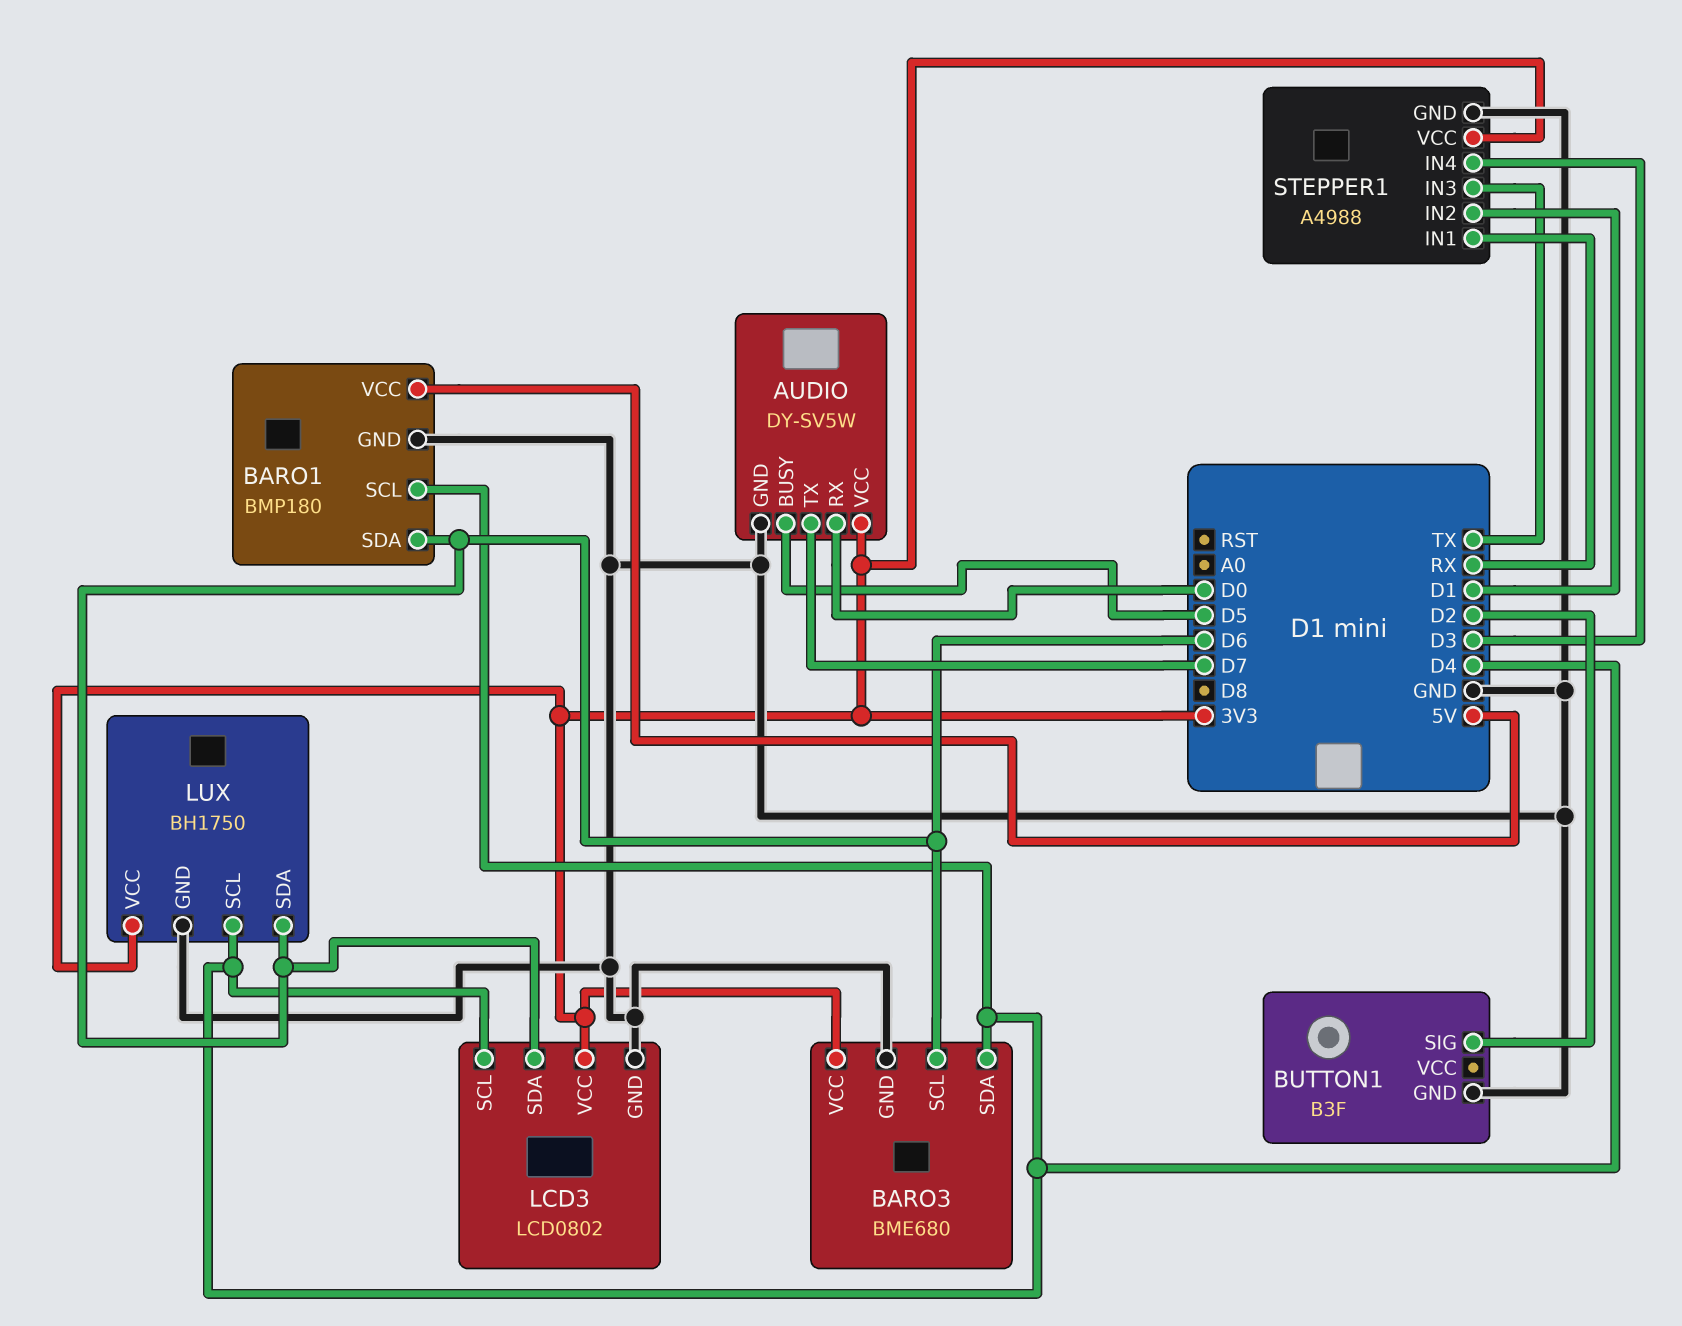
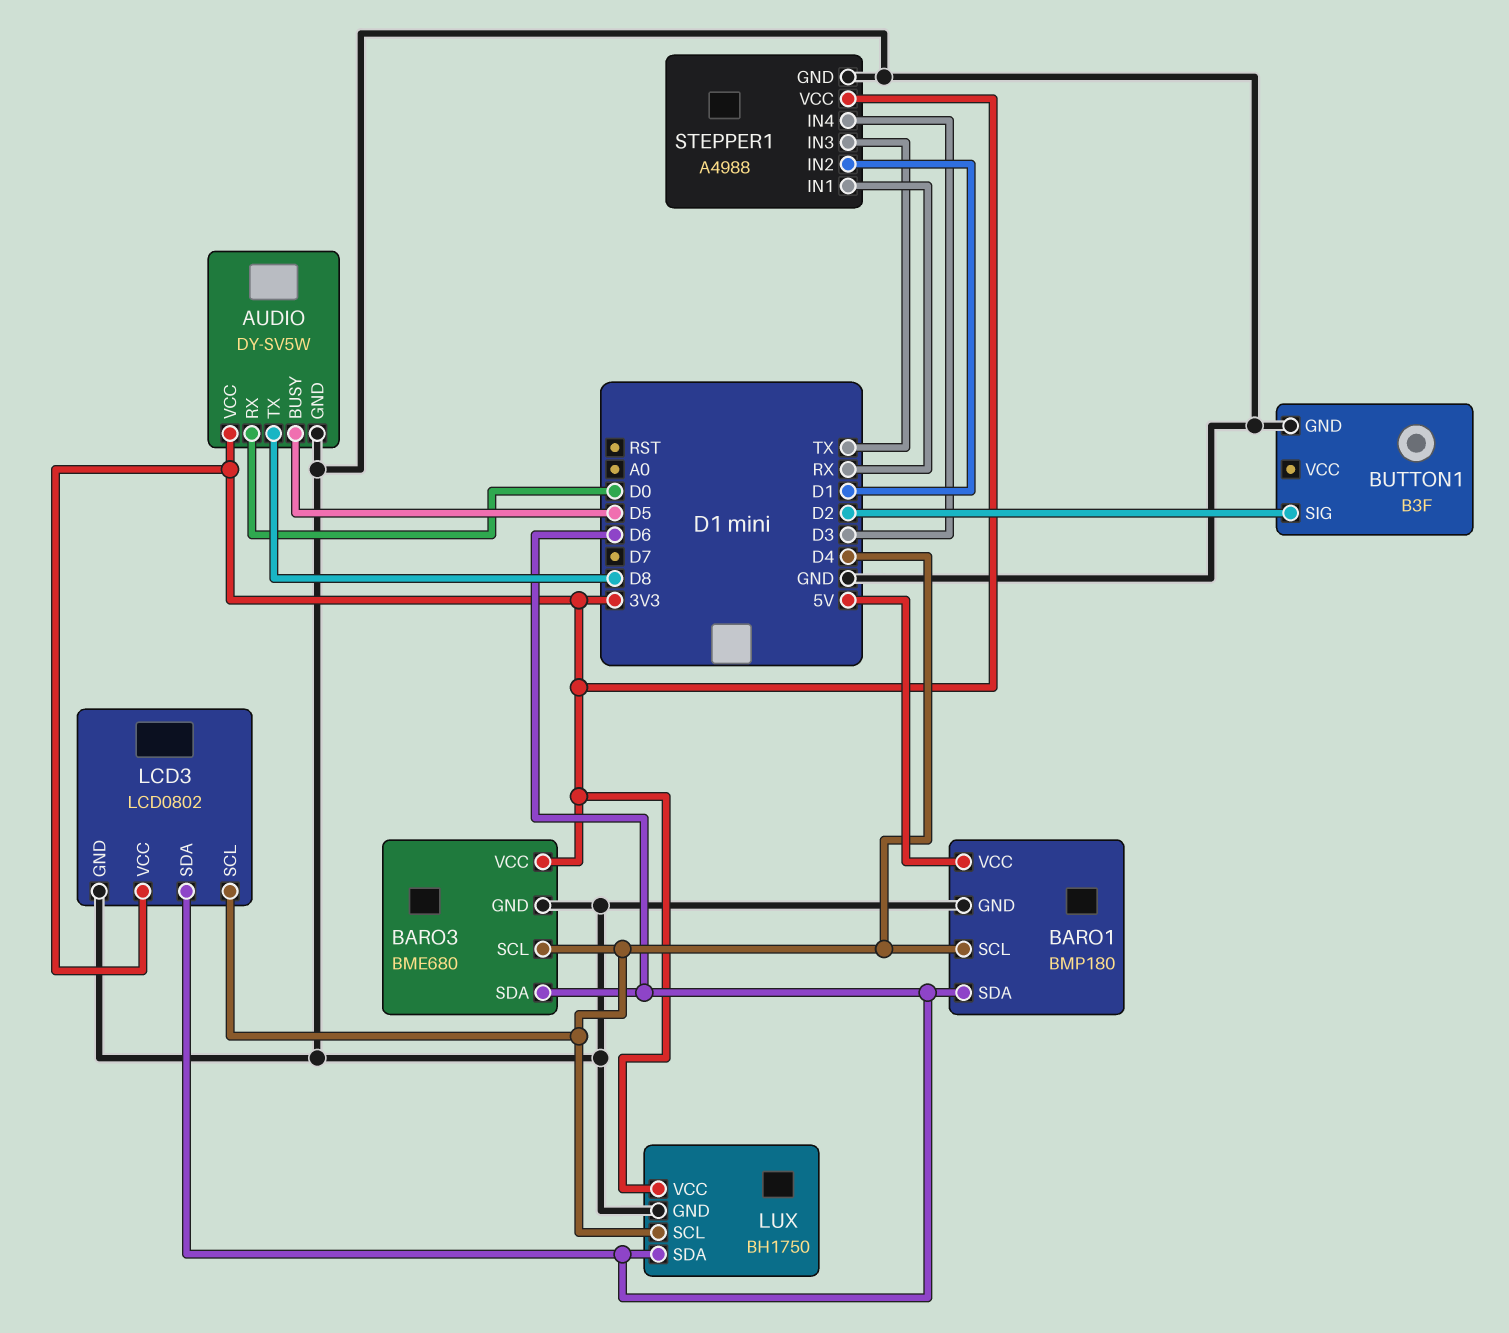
AUDIO pin TX: D7 -> D8
BARO3 pin SCL: D6 -> D4
BARO3 pin SDA: D4 -> D6

